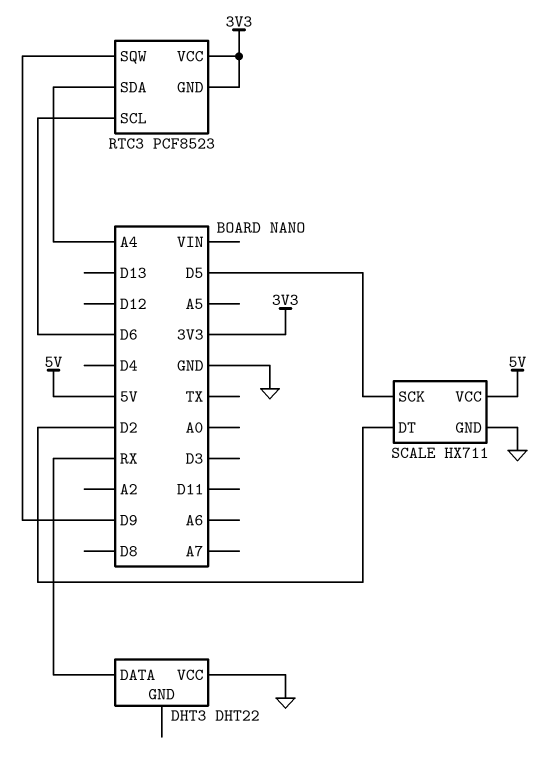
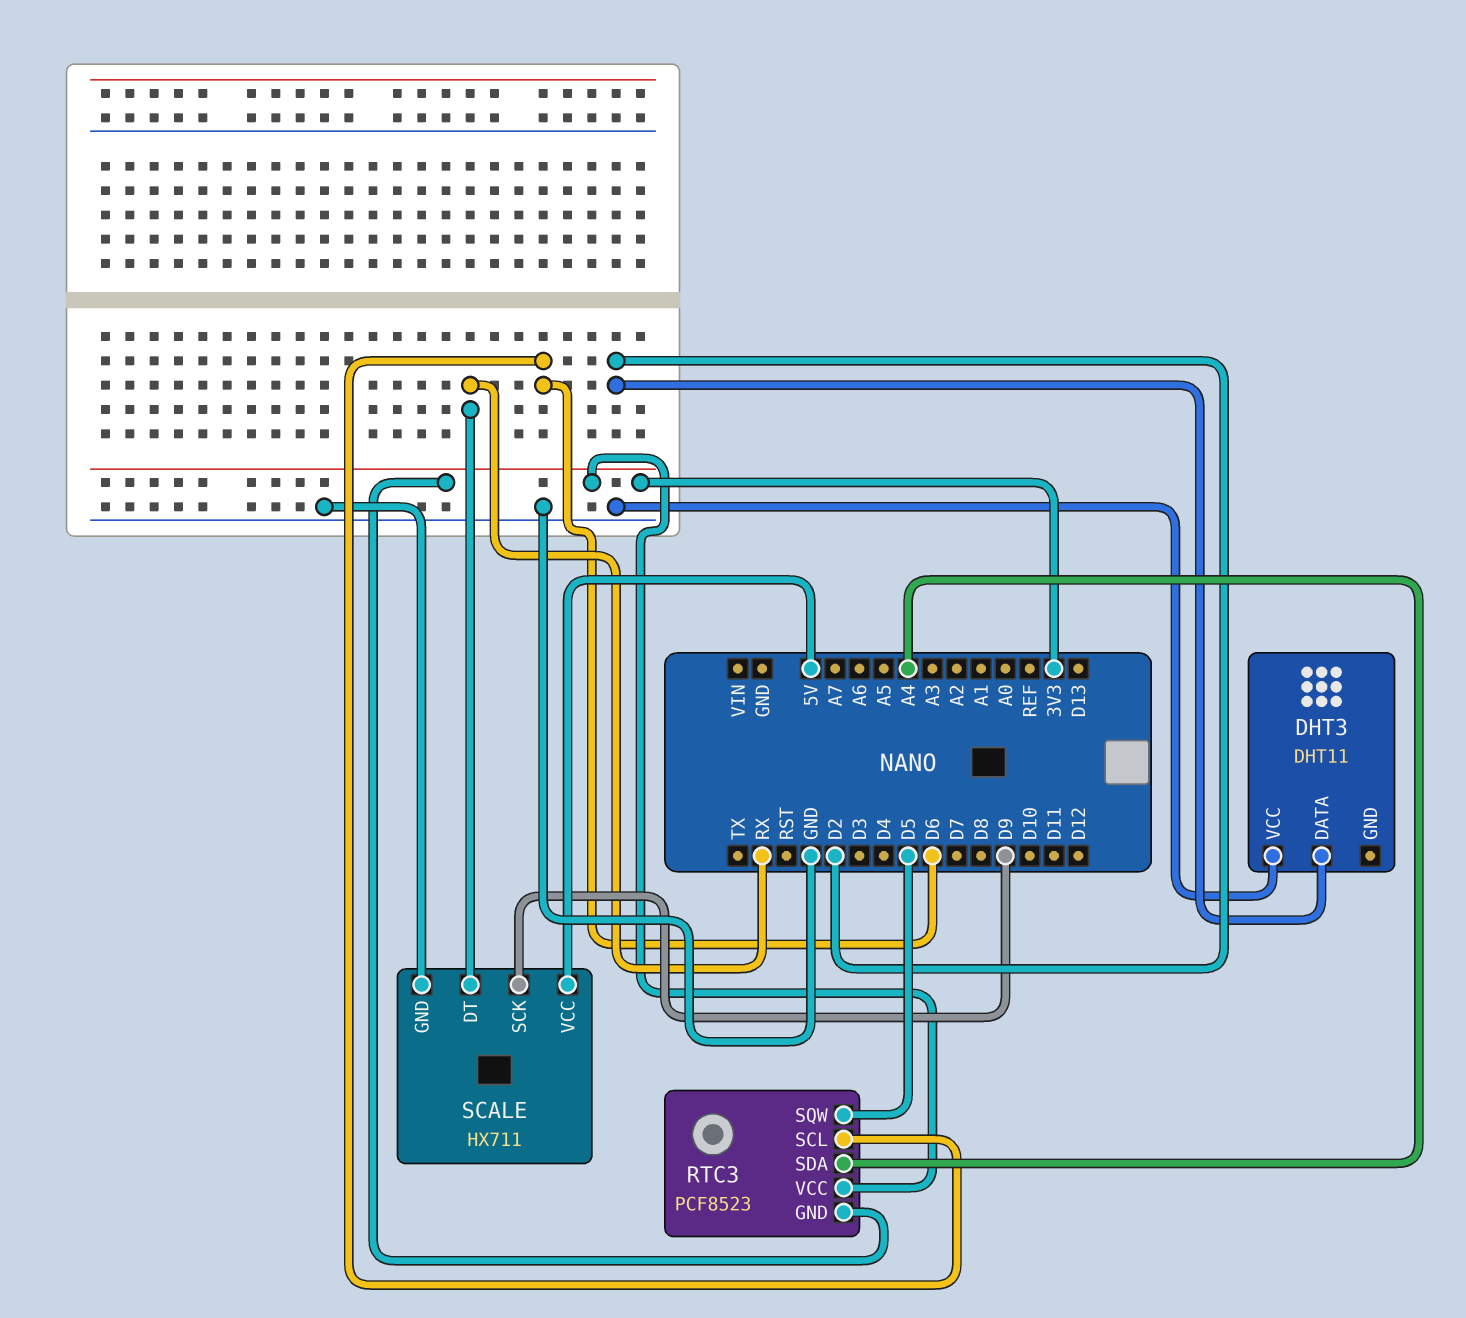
DHT3: DHT22 -> DHT11
DHT3 pin DATA: RX -> D2
RTC3 pin SQW: D9 -> D5
SCALE pin DT: D2 -> RX
SCALE pin SCK: D5 -> D9

